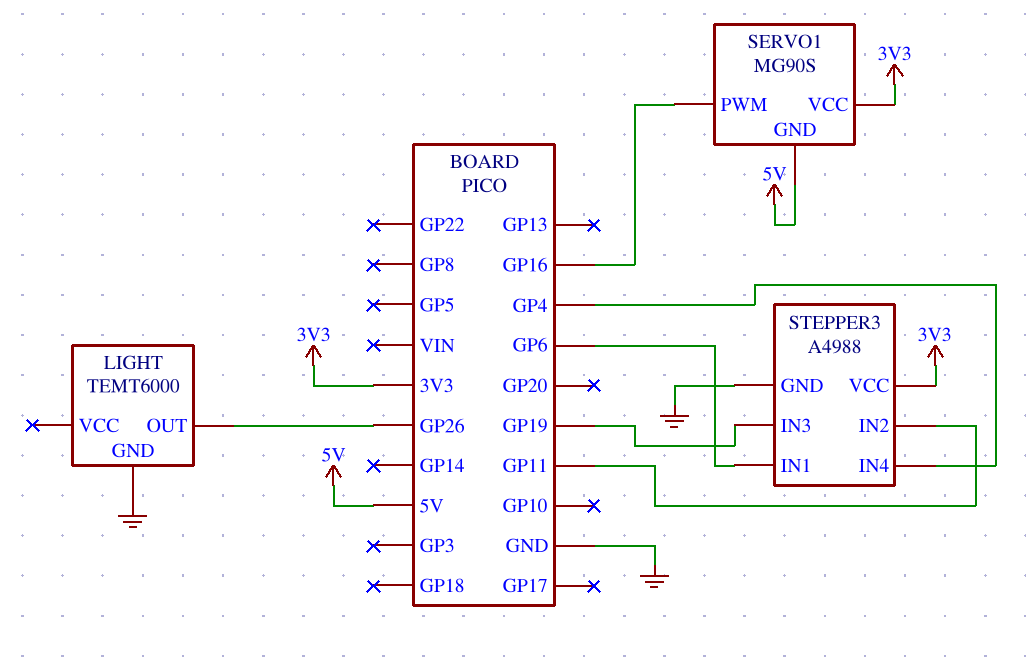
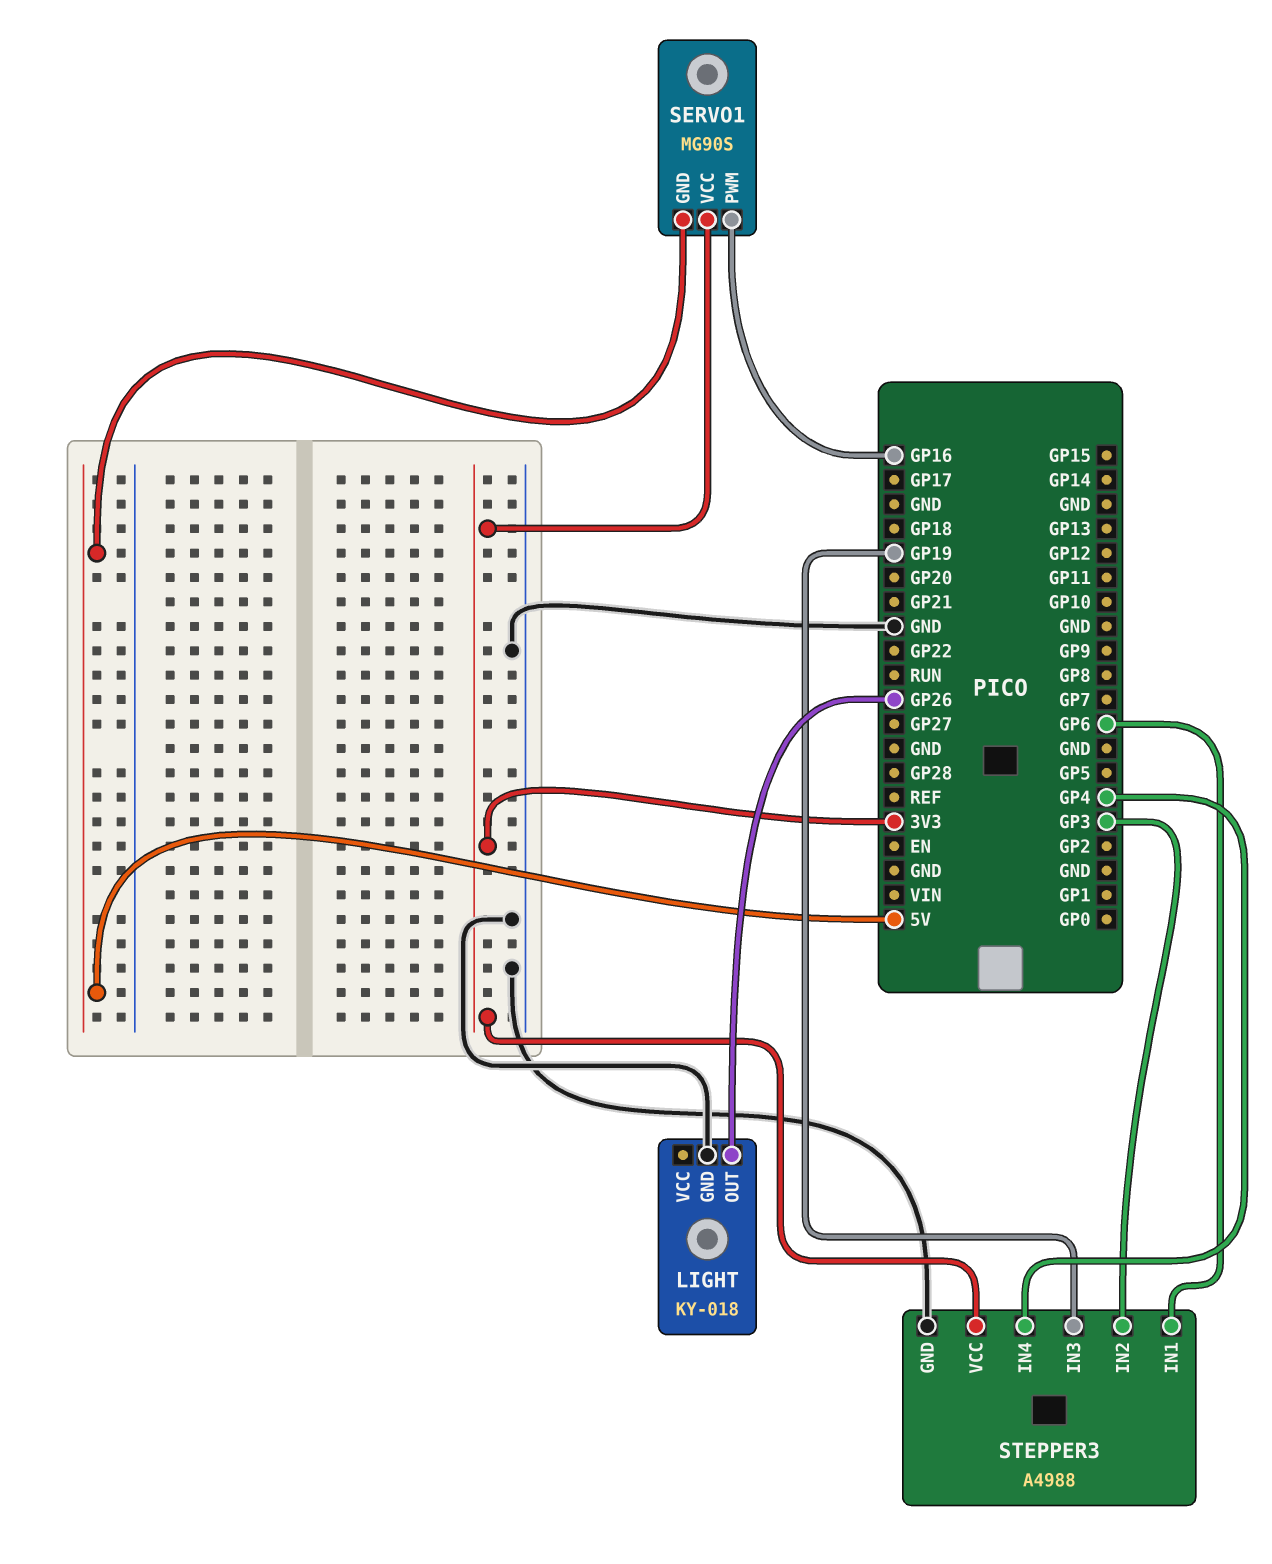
LIGHT: TEMT6000 -> KY-018
STEPPER3 pin IN2: GP11 -> GP3

